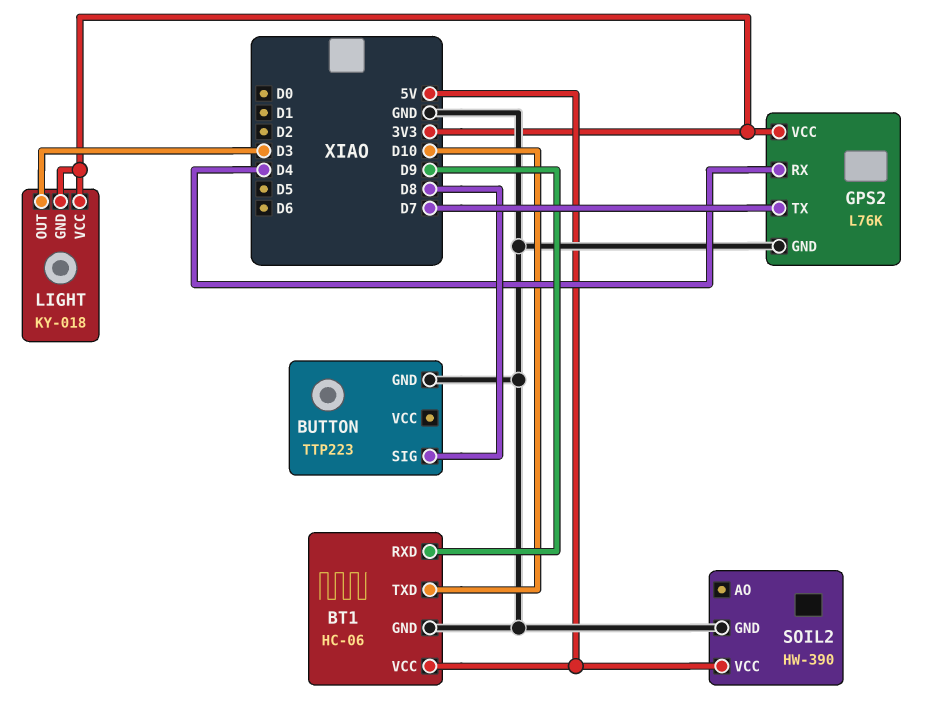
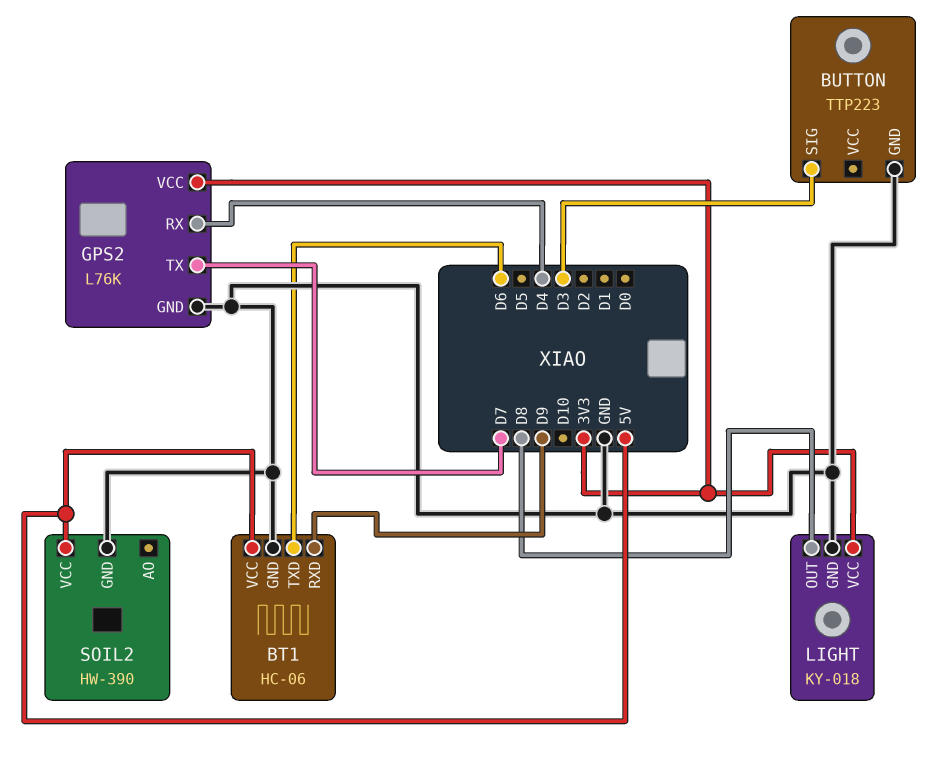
BT1 pin TXD: D10 -> D6
BUTTON pin SIG: D8 -> D3
LIGHT pin GND: 3V3 -> GND
LIGHT pin OUT: D3 -> D8

